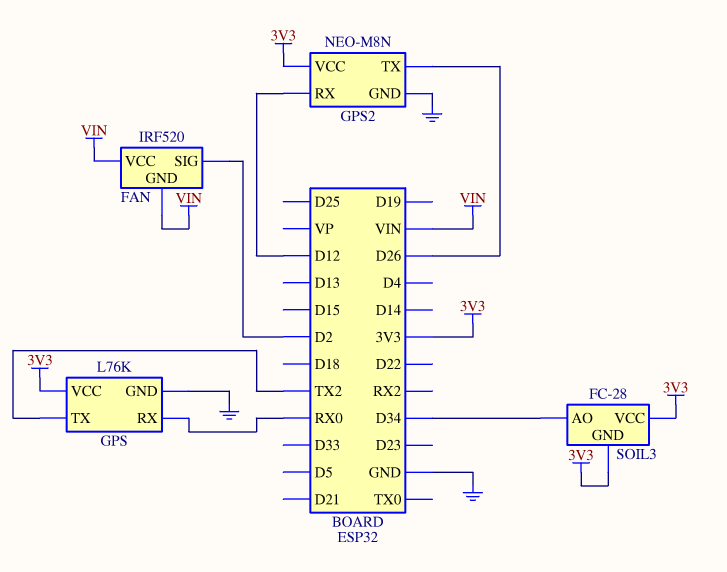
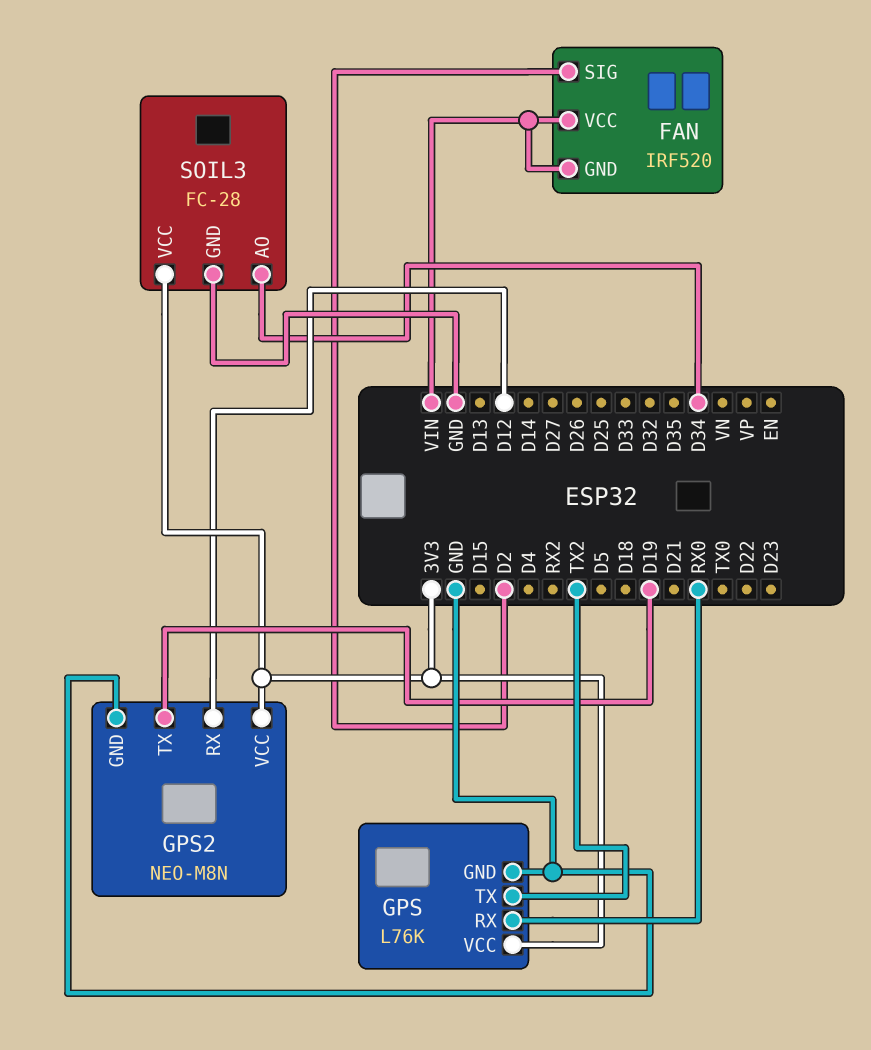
GPS2 pin TX: D26 -> D19
SOIL3 pin GND: 3V3 -> GND

